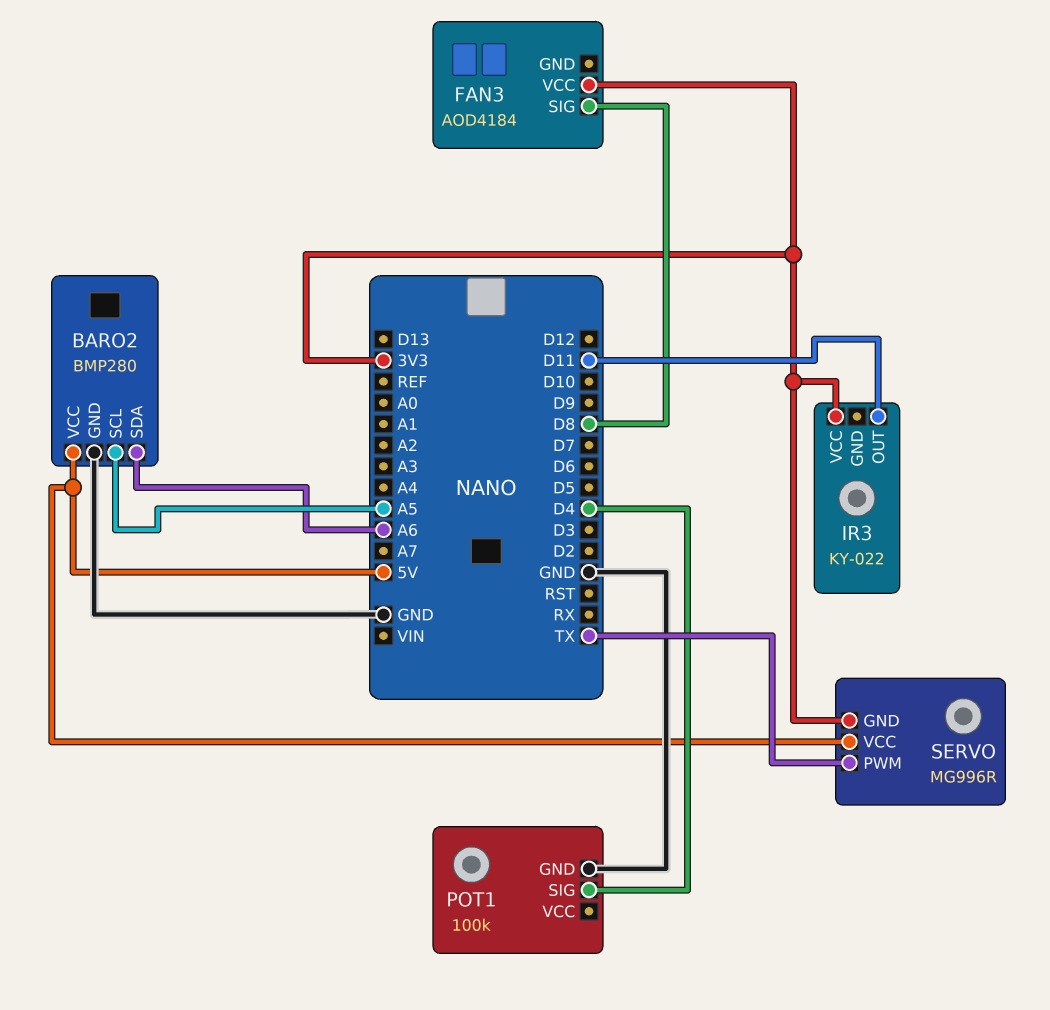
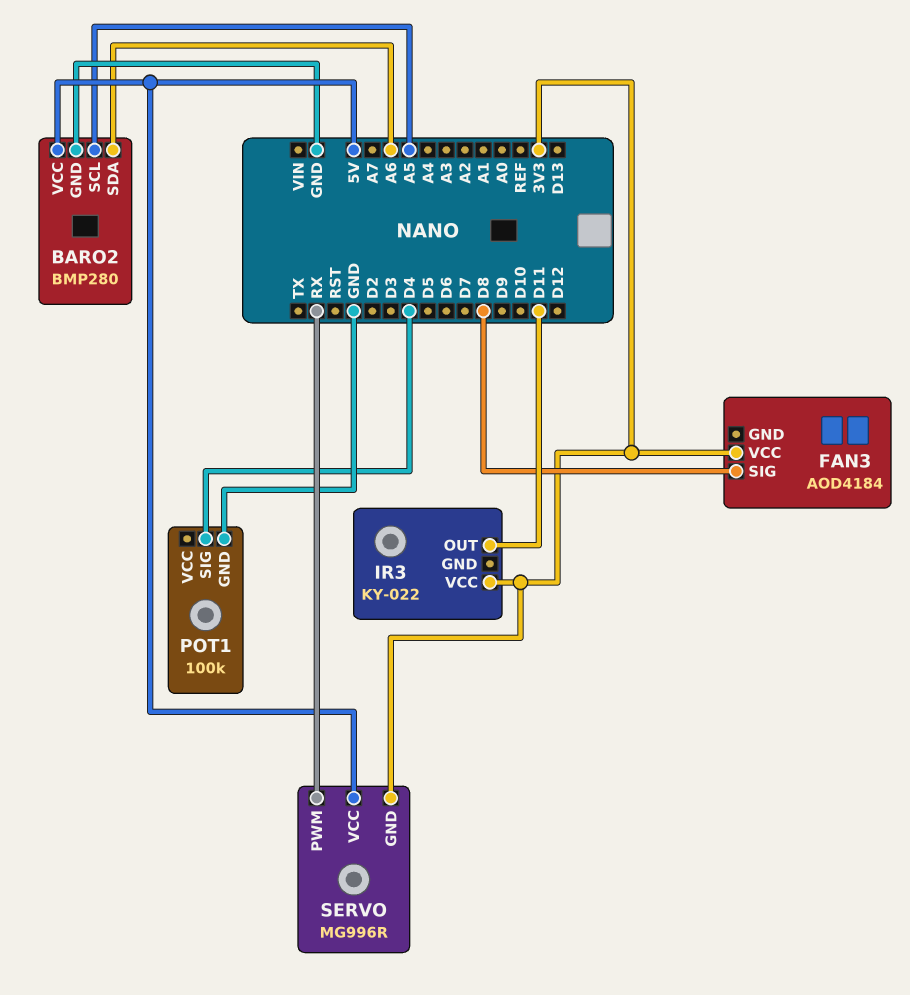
SERVO pin PWM: TX -> RX

